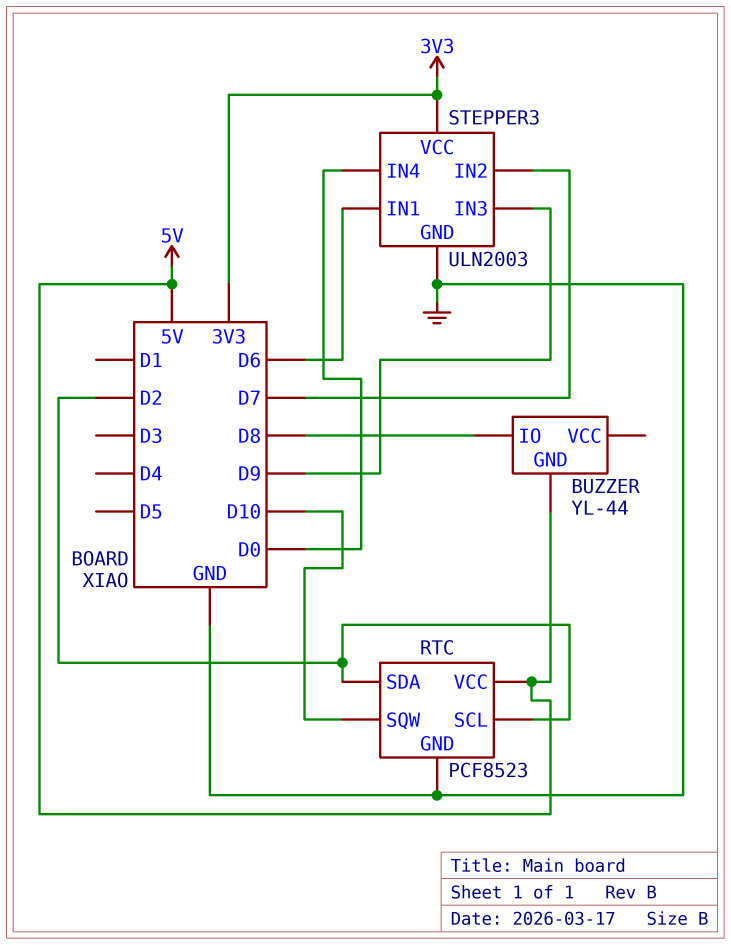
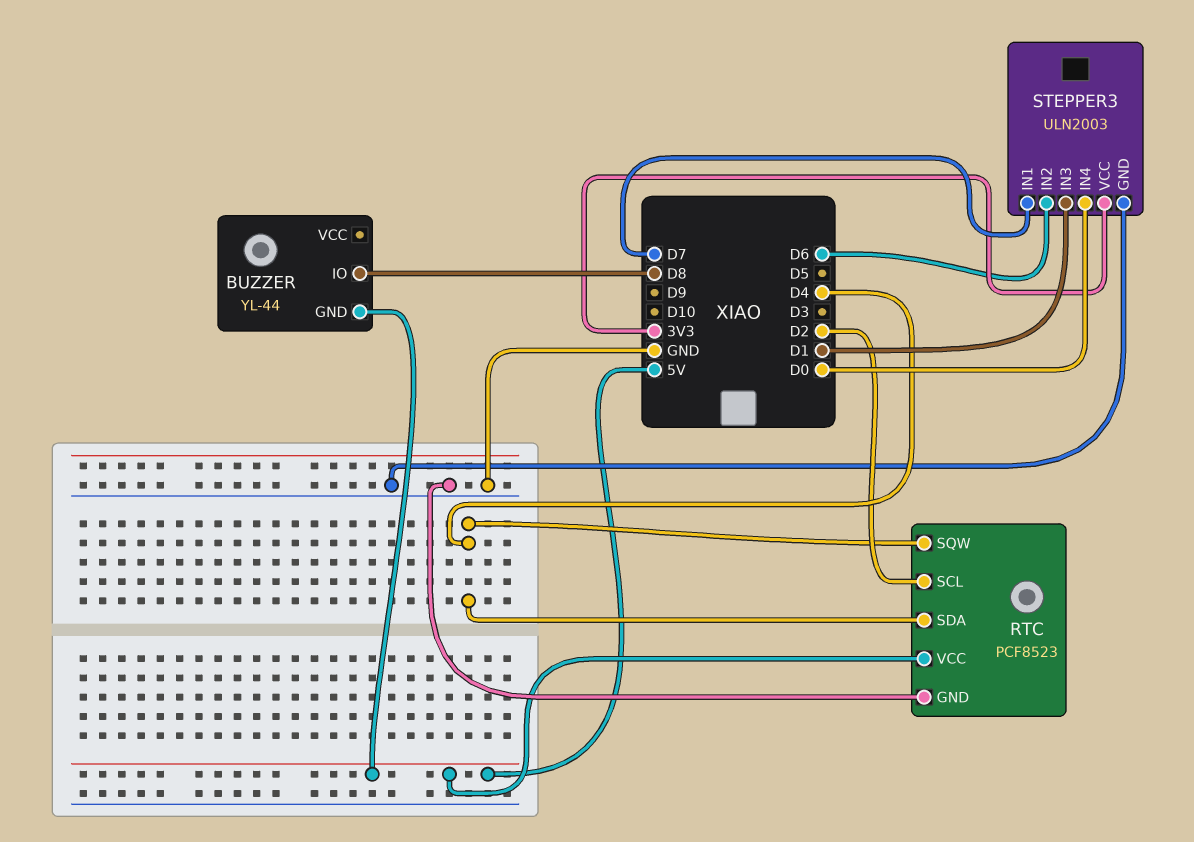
RTC pin SDA: D2 -> D4
RTC pin SQW: D10 -> D4
STEPPER3 pin IN1: D6 -> D7
STEPPER3 pin IN2: D7 -> D6
STEPPER3 pin IN3: D9 -> D1

